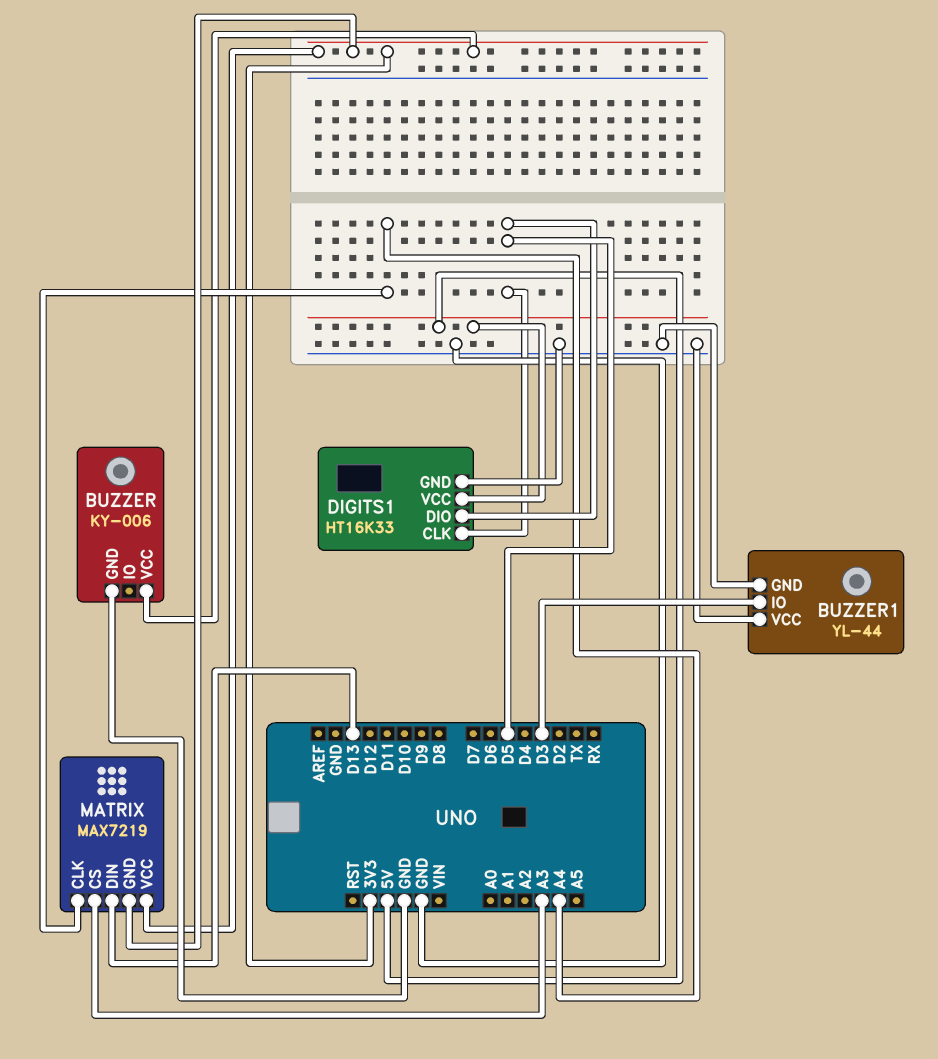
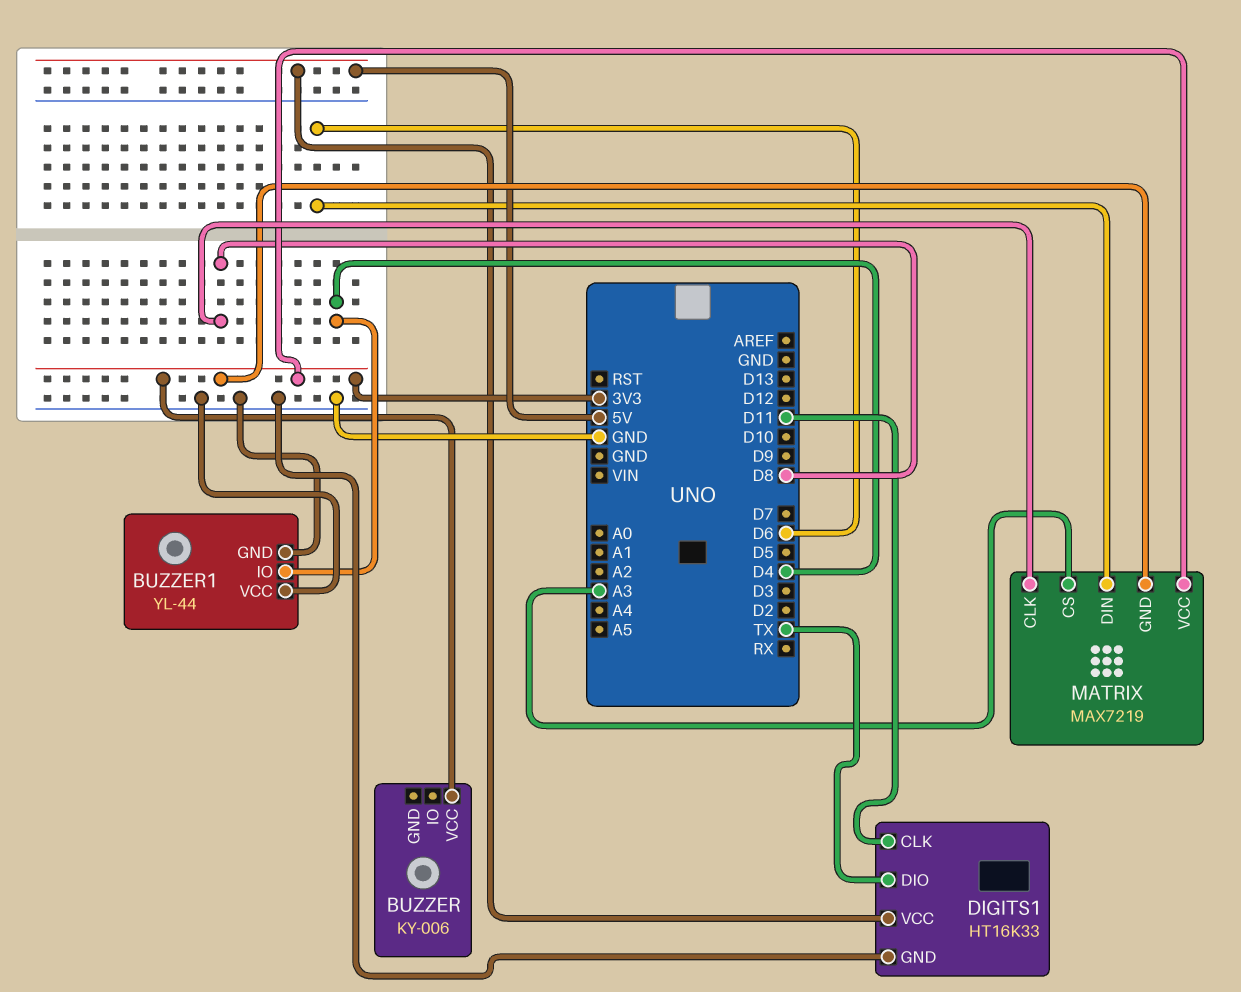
BUZZER pin GND: GND -> none
BUZZER1 pin IO: D3 -> D4
DIGITS1 pin CLK: D5 -> D11
DIGITS1 pin DIO: D5 -> TX
MATRIX pin CLK: A4 -> D8
MATRIX pin DIN: D13 -> D6

